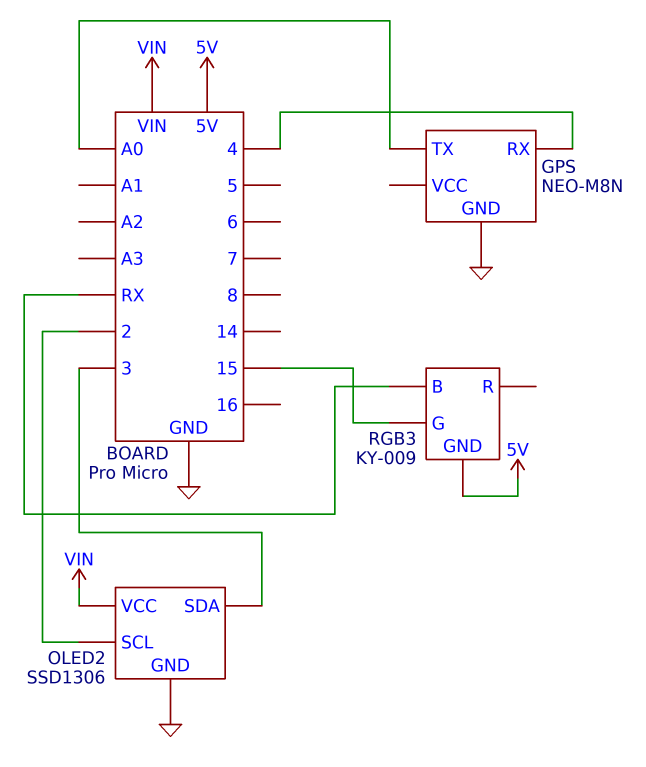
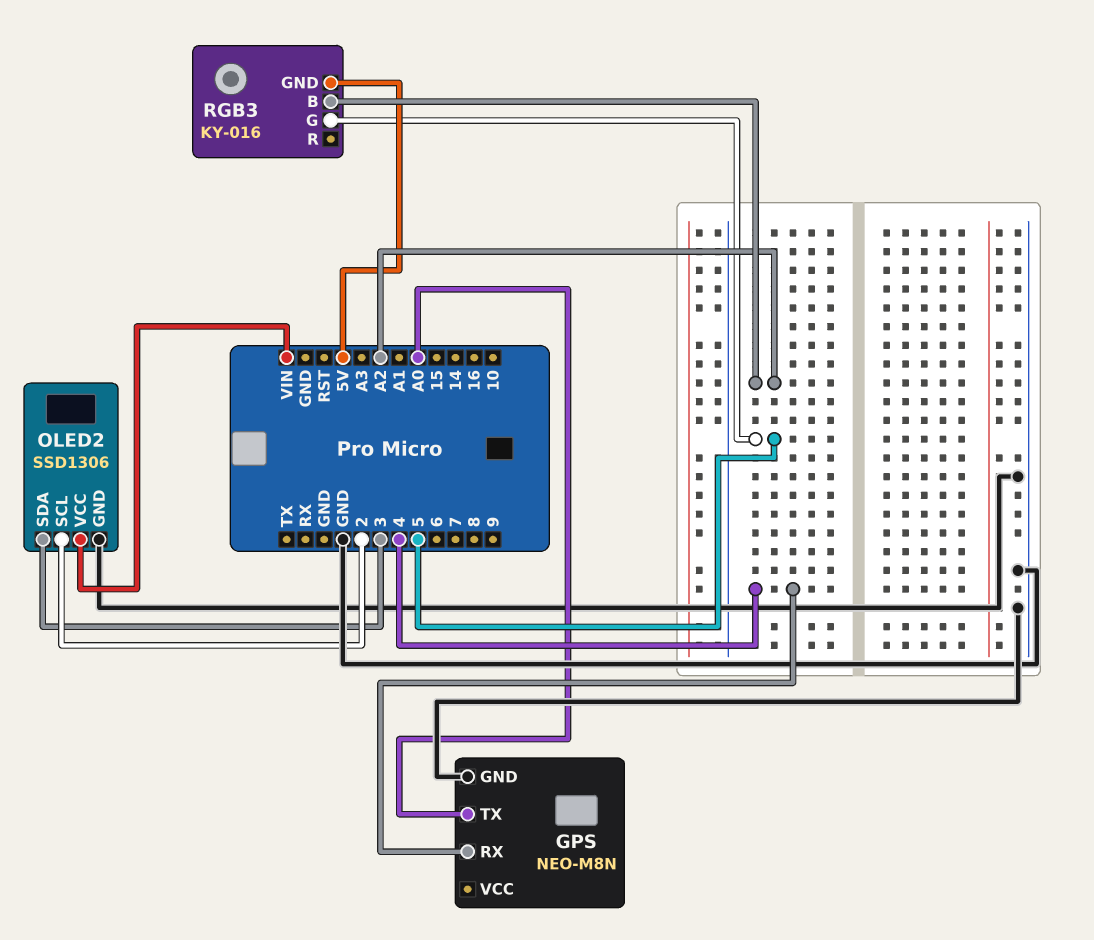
RGB3: KY-009 -> KY-016
RGB3 pin B: RX -> A2
RGB3 pin G: 15 -> 5

